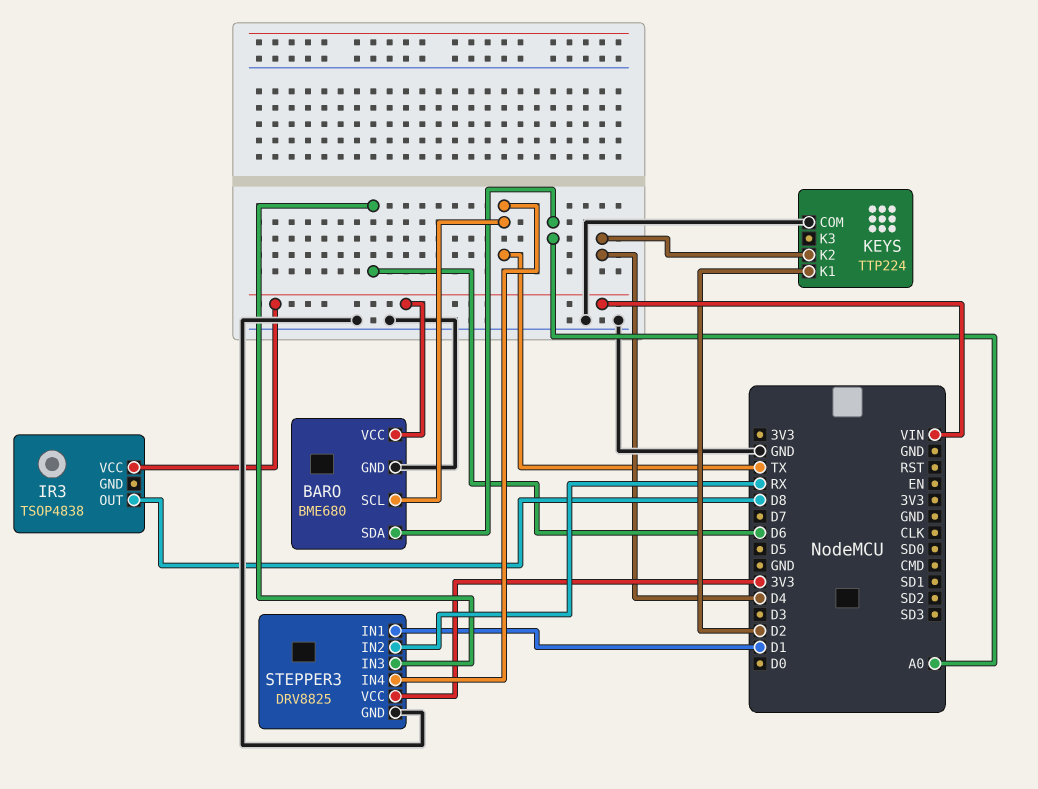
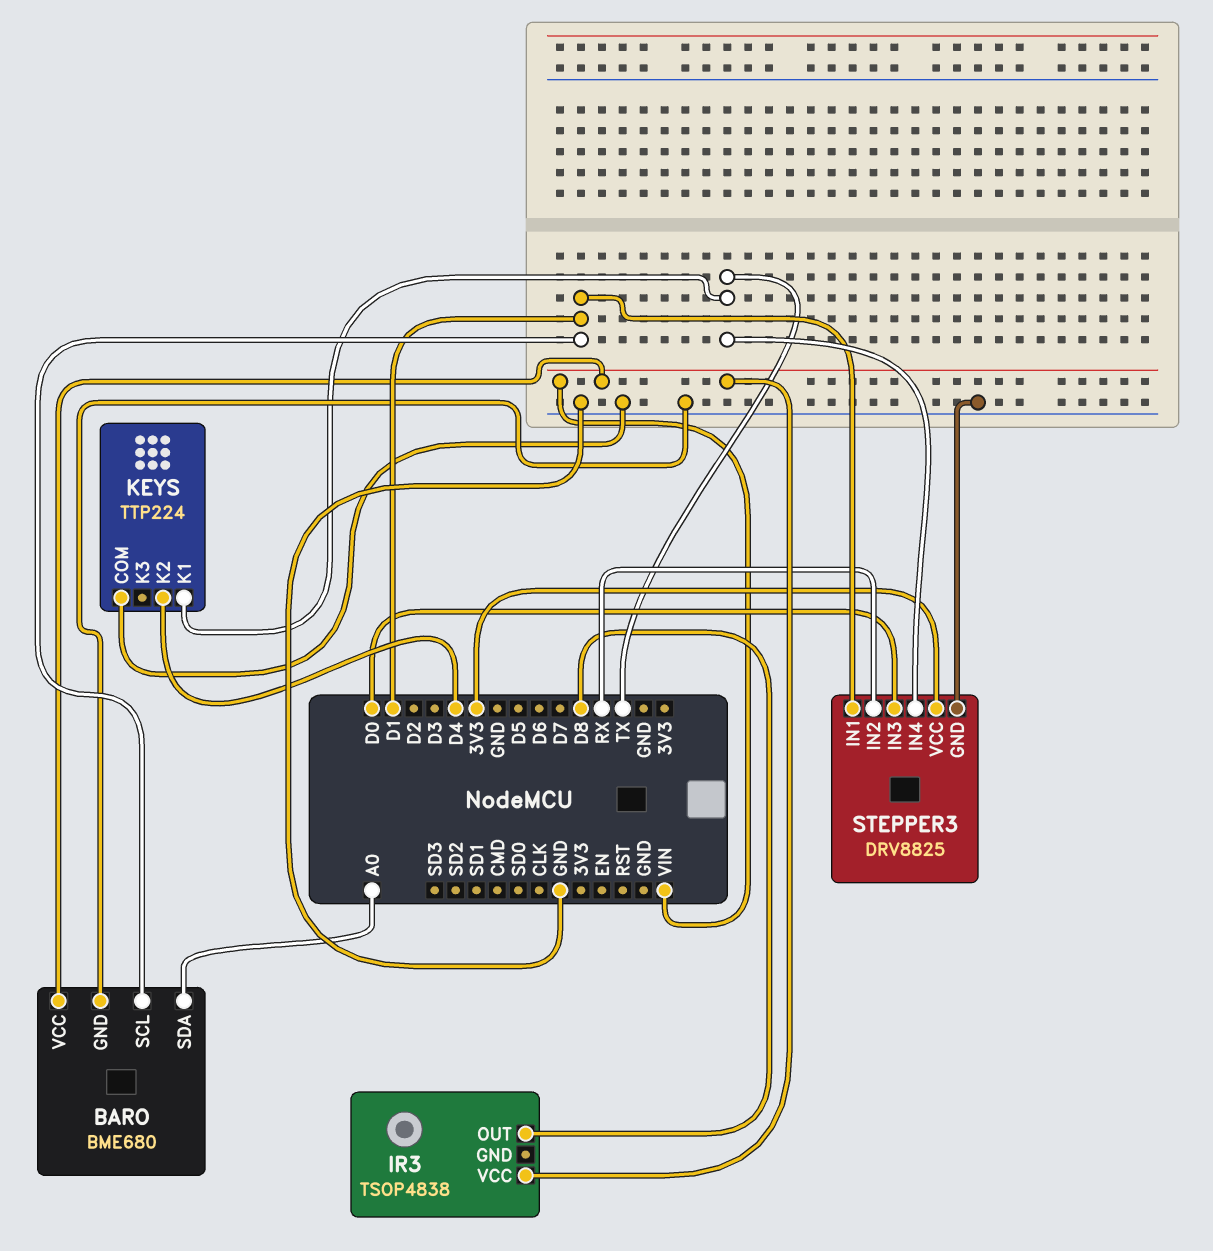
BARO pin SCL: TX -> D1
KEYS pin K1: D2 -> TX
STEPPER3 pin IN3: D6 -> D0

